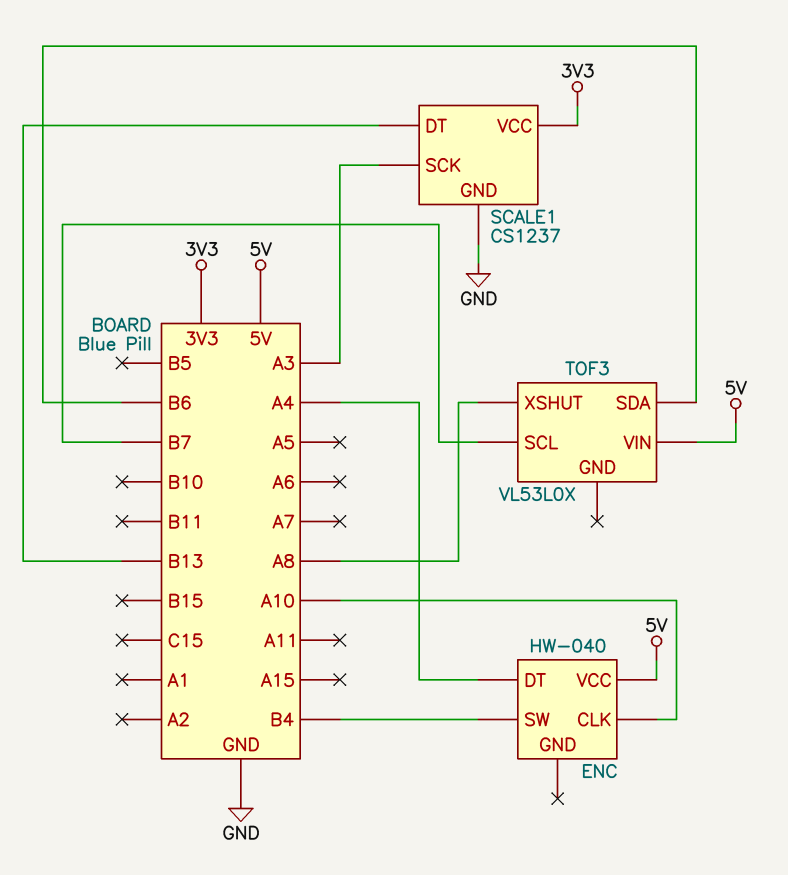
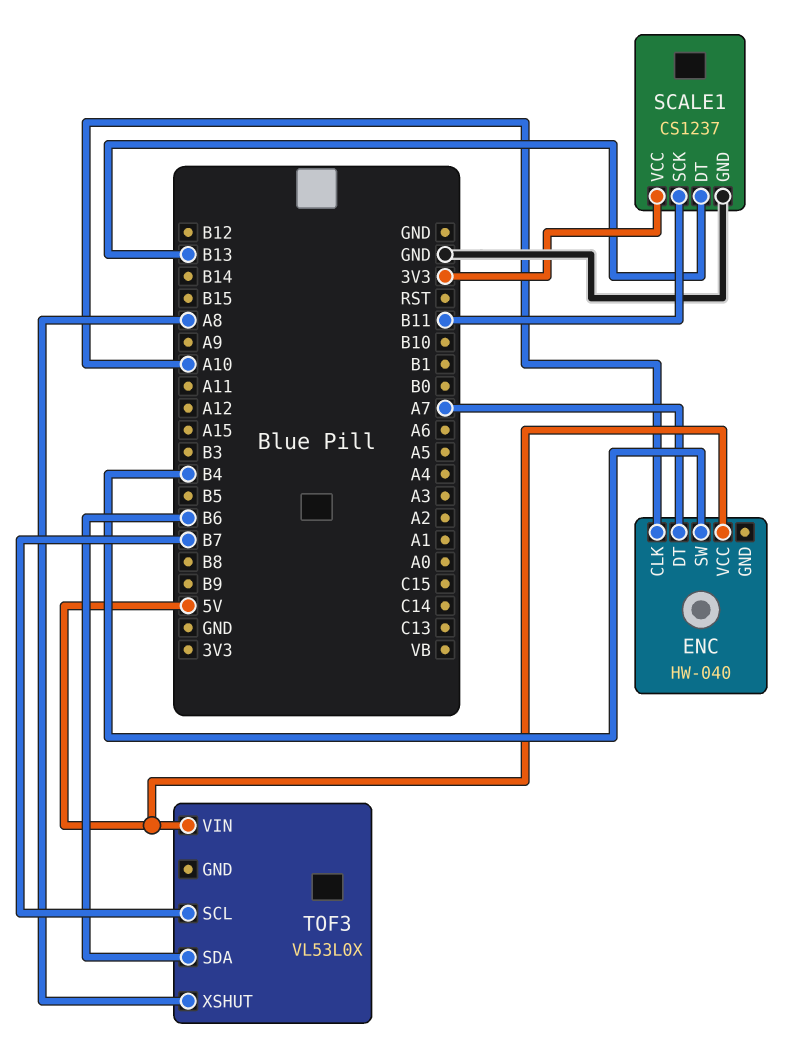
ENC pin DT: A4 -> A7
SCALE1 pin SCK: A3 -> B11

